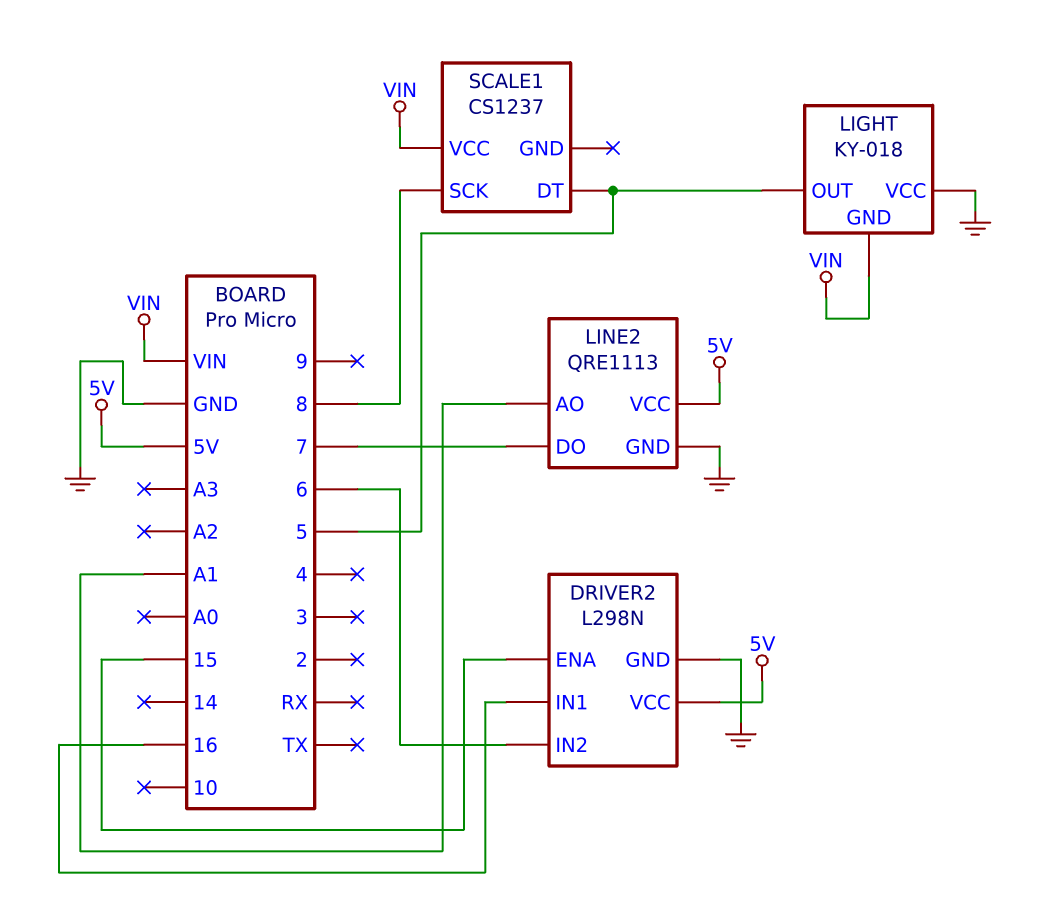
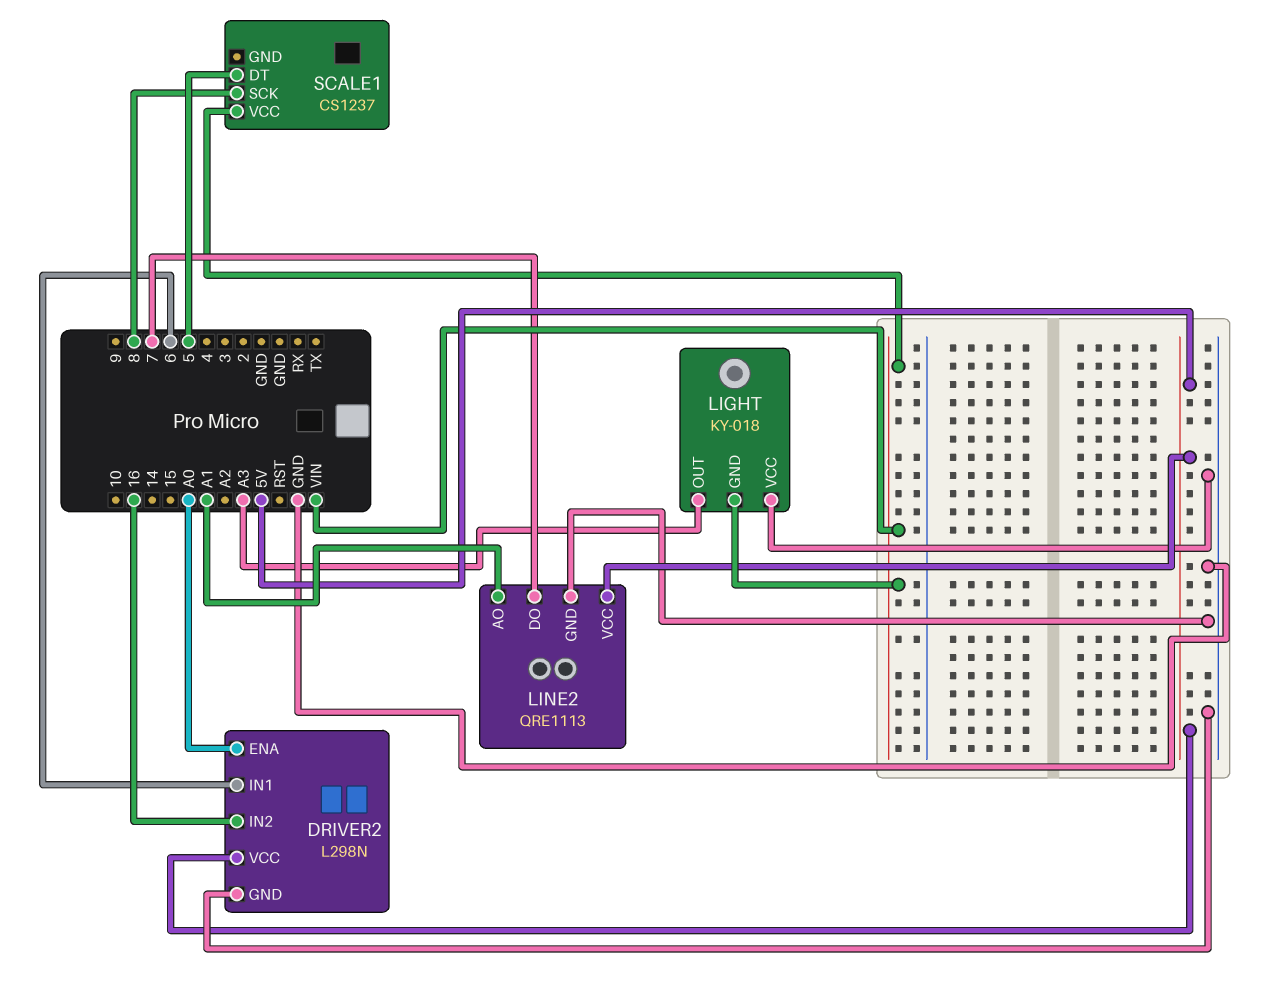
DRIVER2 pin ENA: 15 -> A0
DRIVER2 pin IN1: 16 -> 6
DRIVER2 pin IN2: 6 -> 16
LIGHT pin OUT: 5 -> A3

